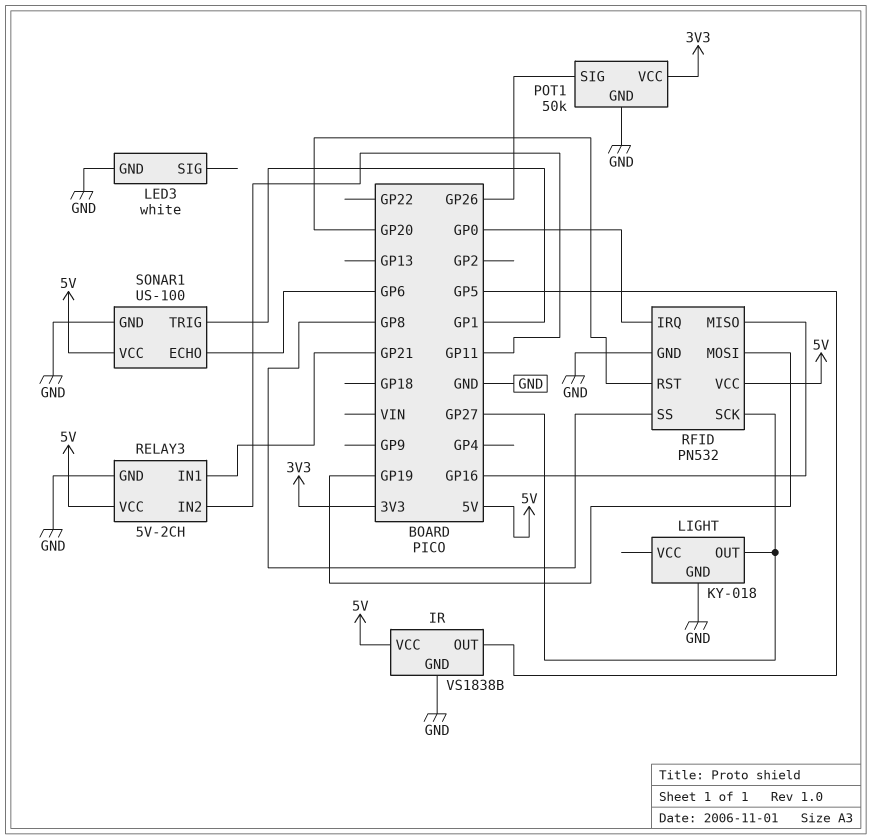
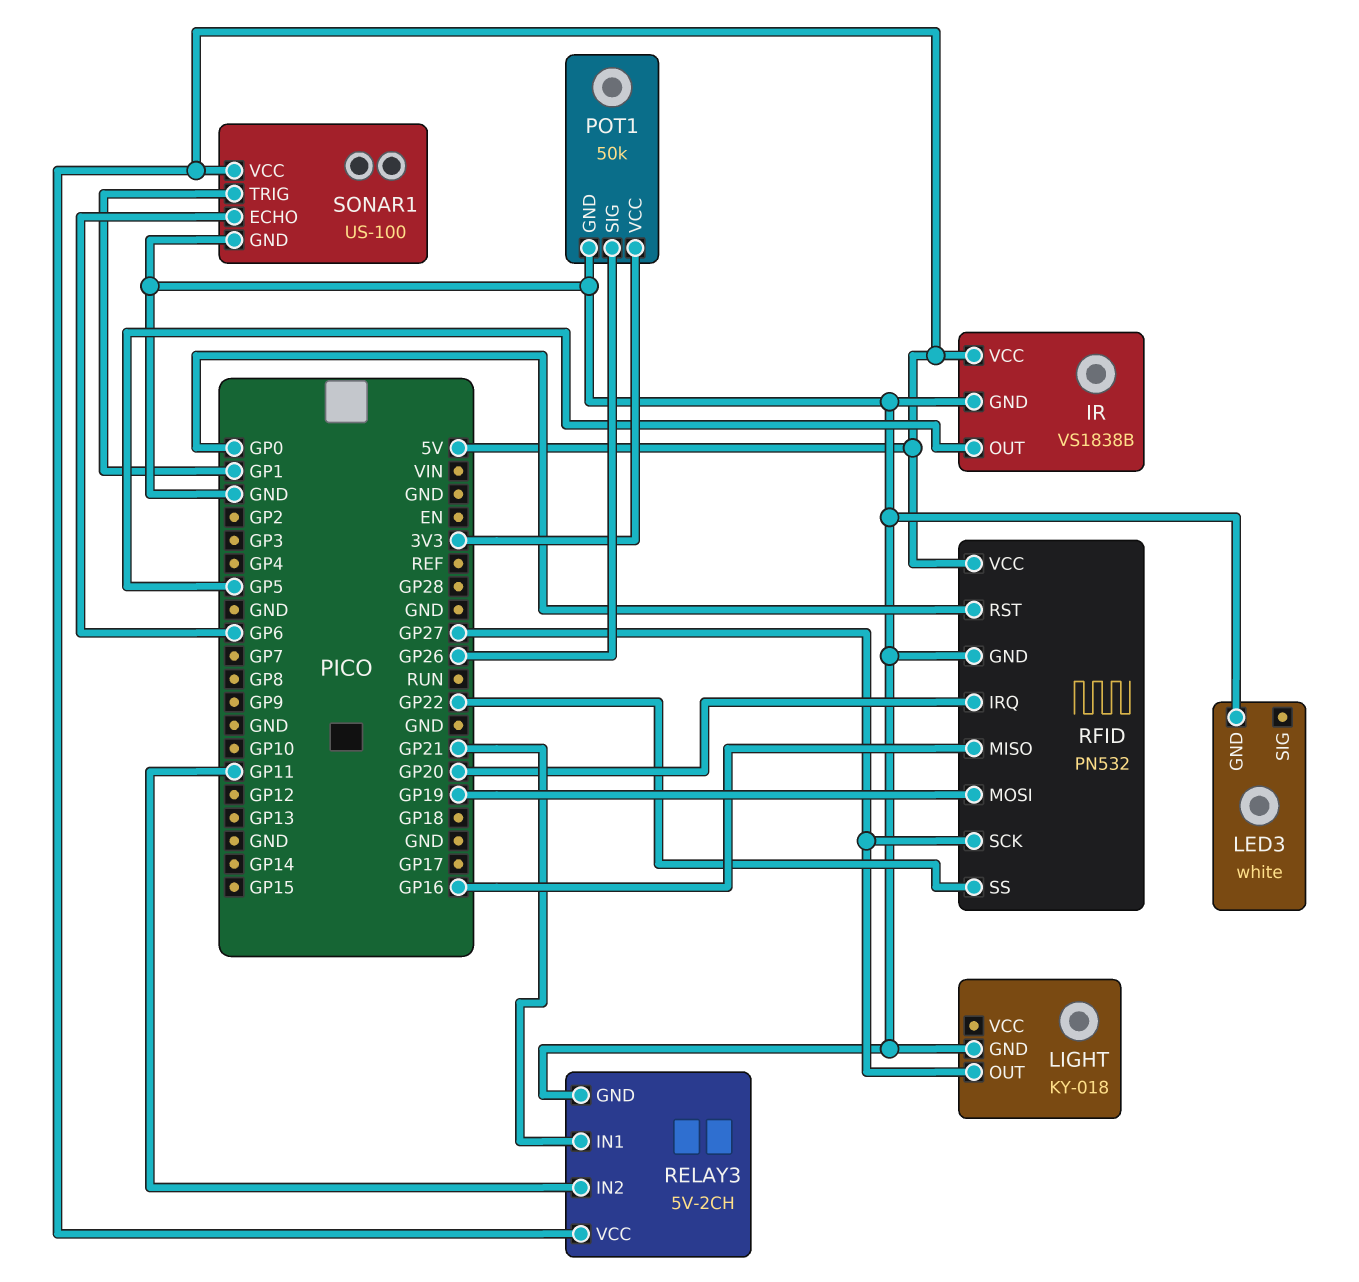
RFID pin IRQ: GP0 -> GP20
RFID pin RST: GP20 -> GP0
RFID pin SS: GP8 -> GP22

